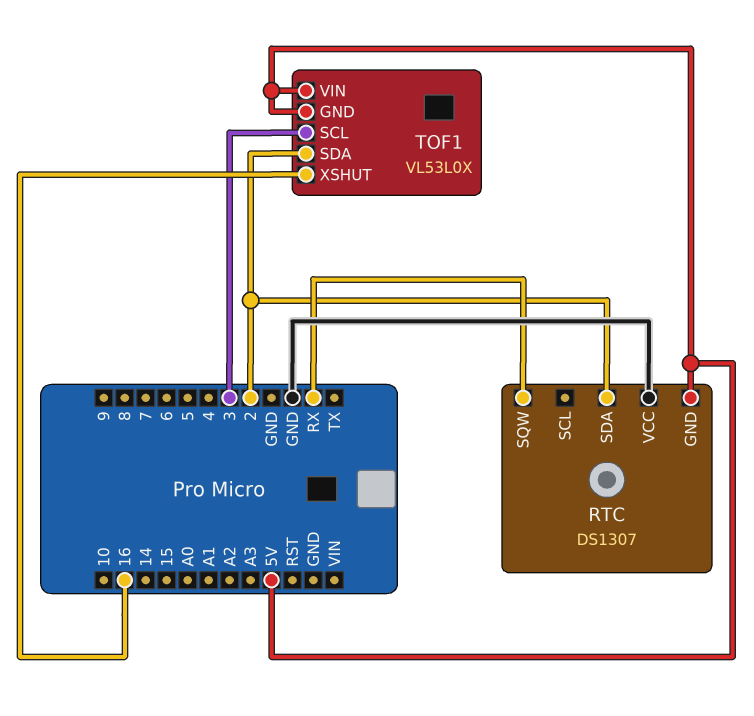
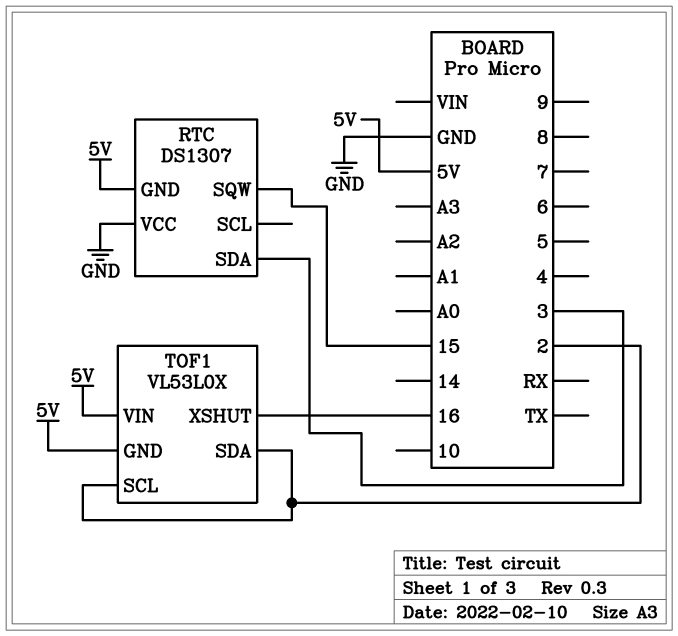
RTC pin SDA: 2 -> 3
RTC pin SQW: RX -> 15
TOF1 pin SCL: 3 -> 2

